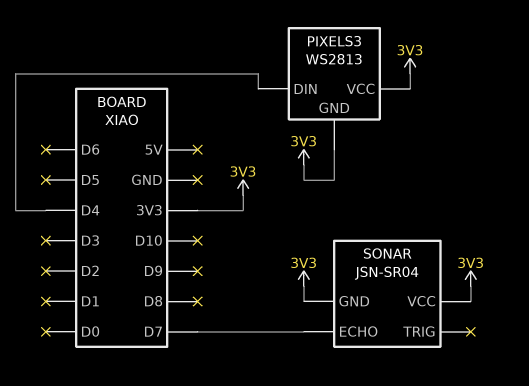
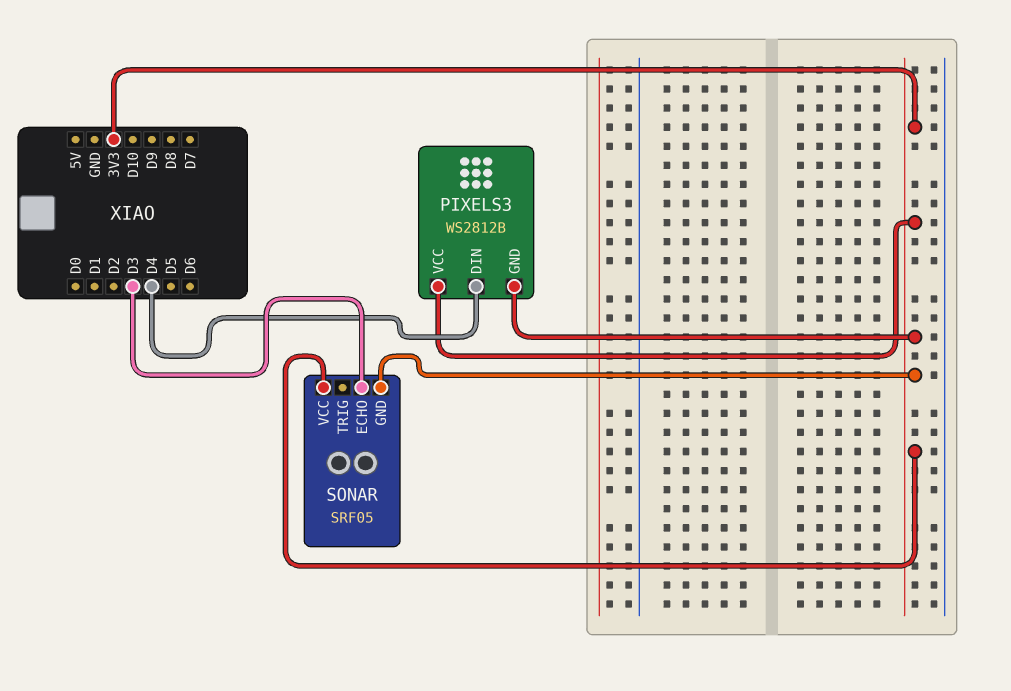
PIXELS3: WS2813 -> WS2812B
SONAR: JSN-SR04 -> SRF05
SONAR pin ECHO: D7 -> D3

